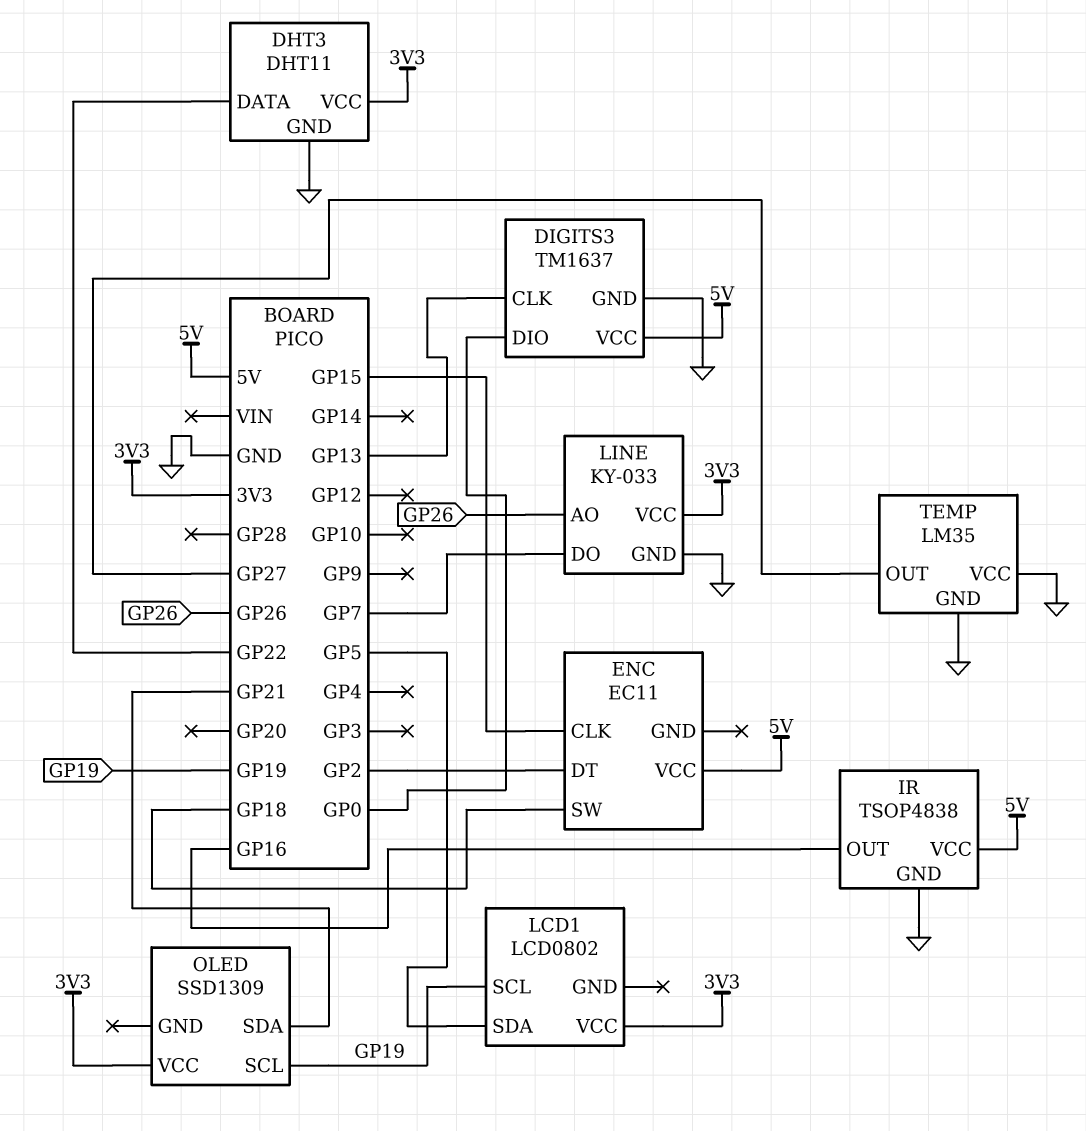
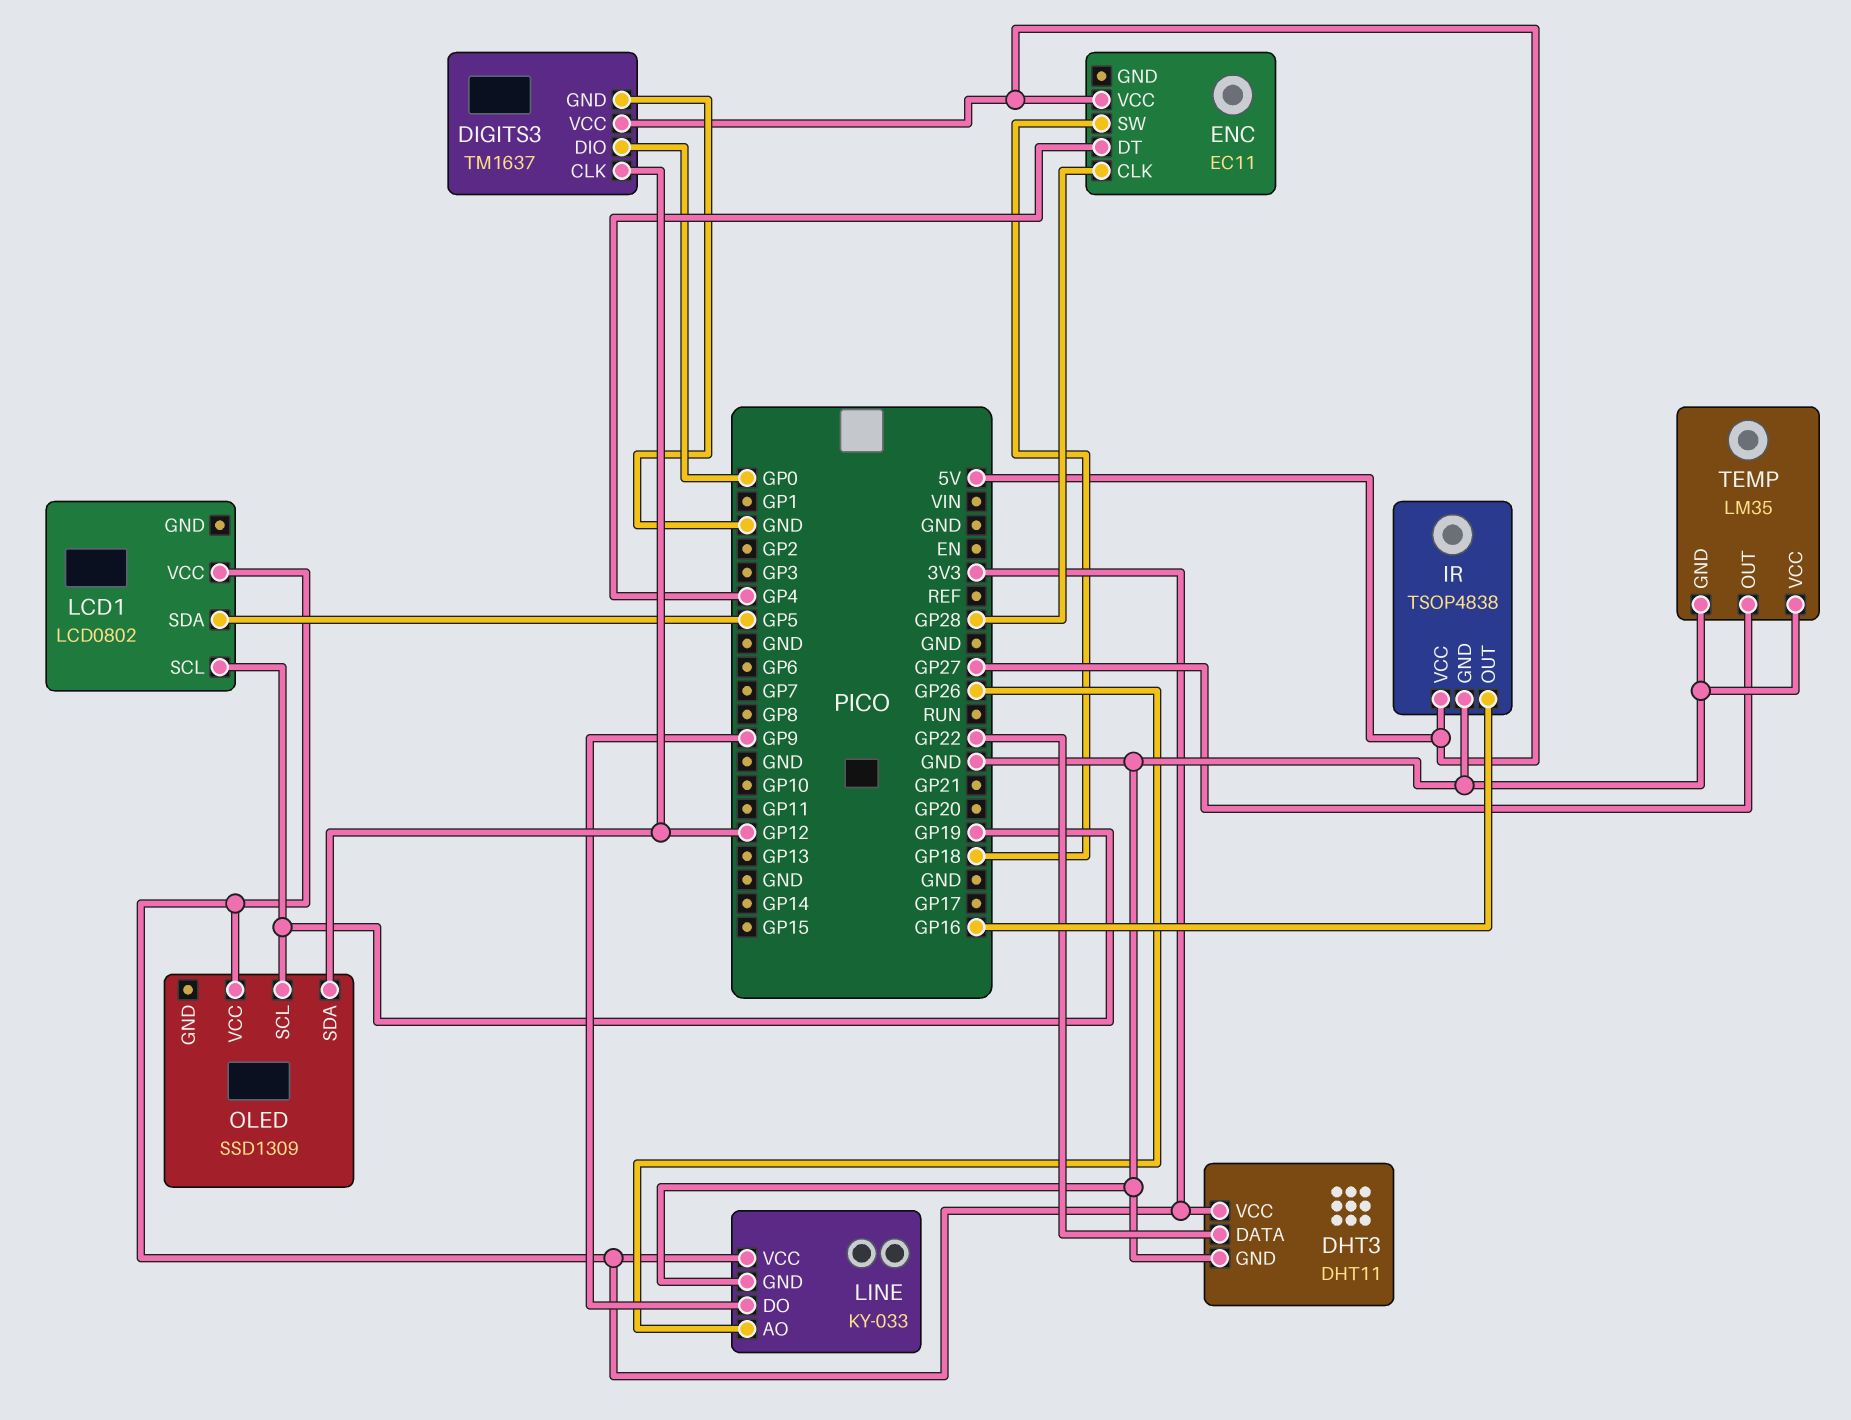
DIGITS3 pin CLK: GP13 -> GP12
ENC pin CLK: GP15 -> GP28
ENC pin DT: GP2 -> GP4
LINE pin DO: GP7 -> GP9
OLED pin SDA: GP21 -> GP12

